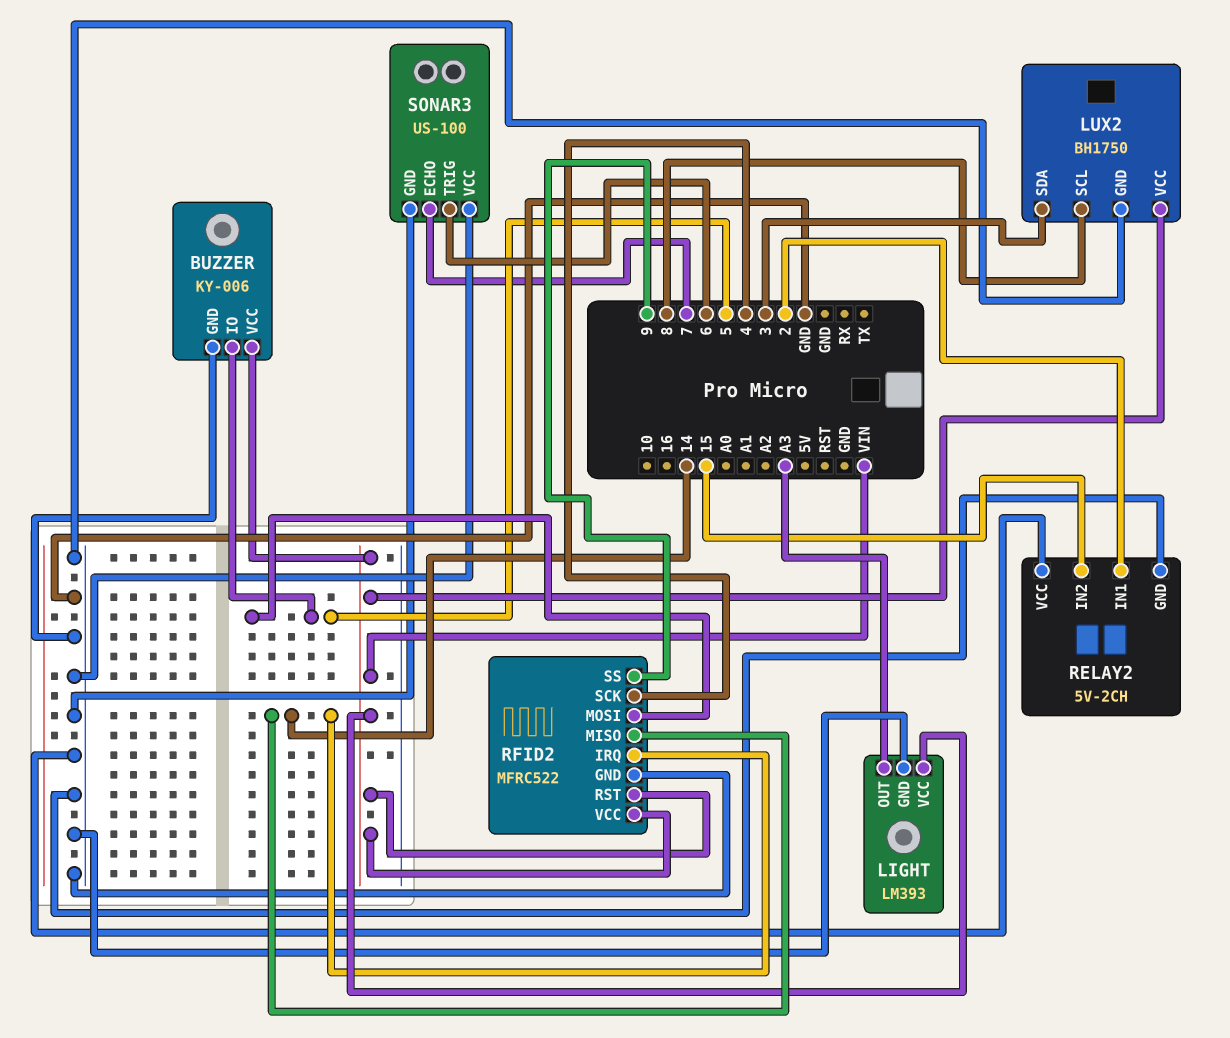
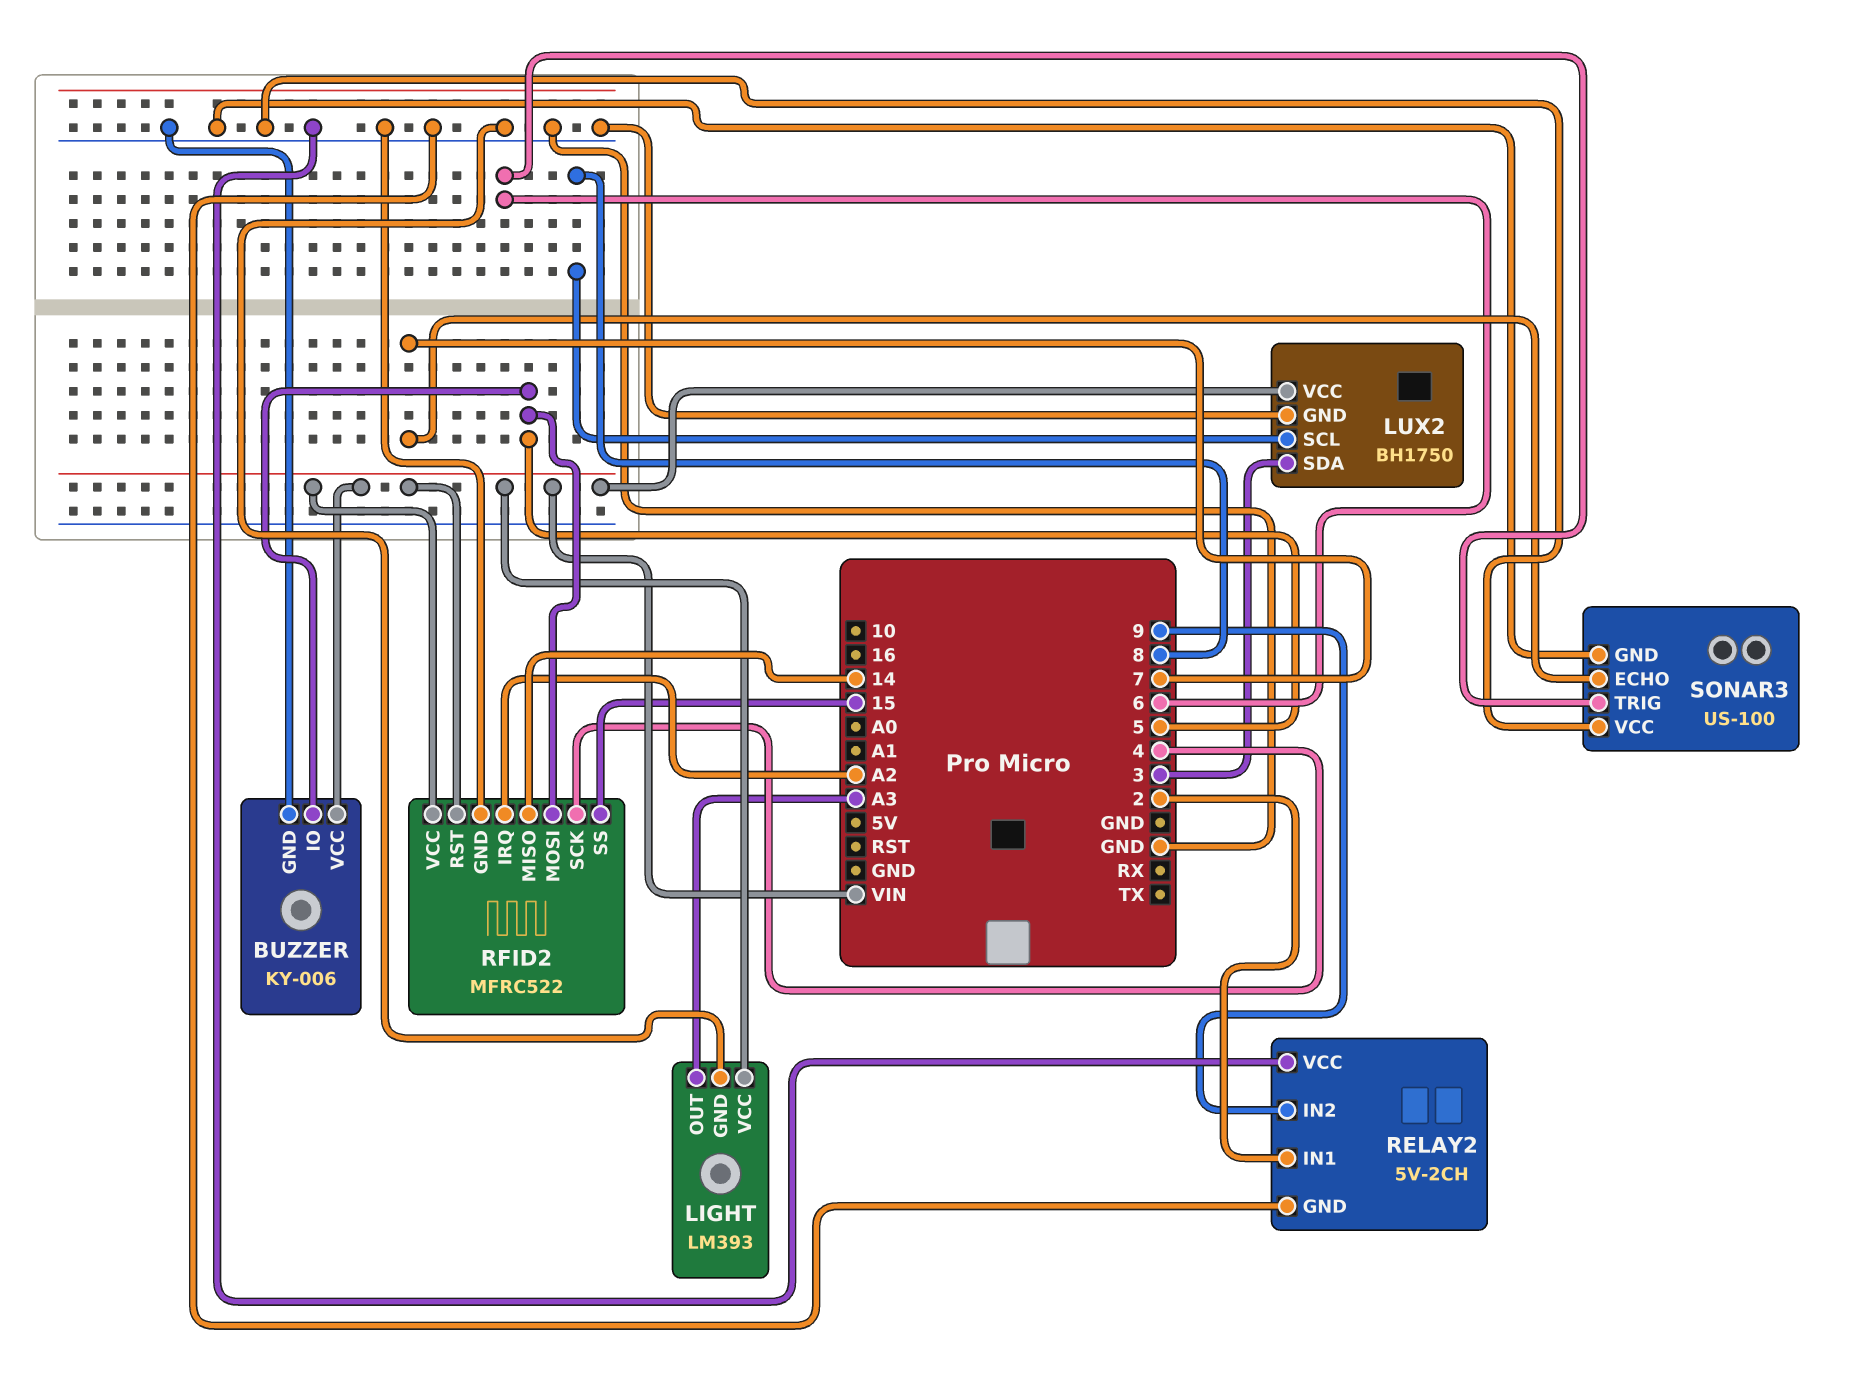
RELAY2 pin IN2: 15 -> 9
RFID2 pin IRQ: 14 -> A2
RFID2 pin SS: 9 -> 15

